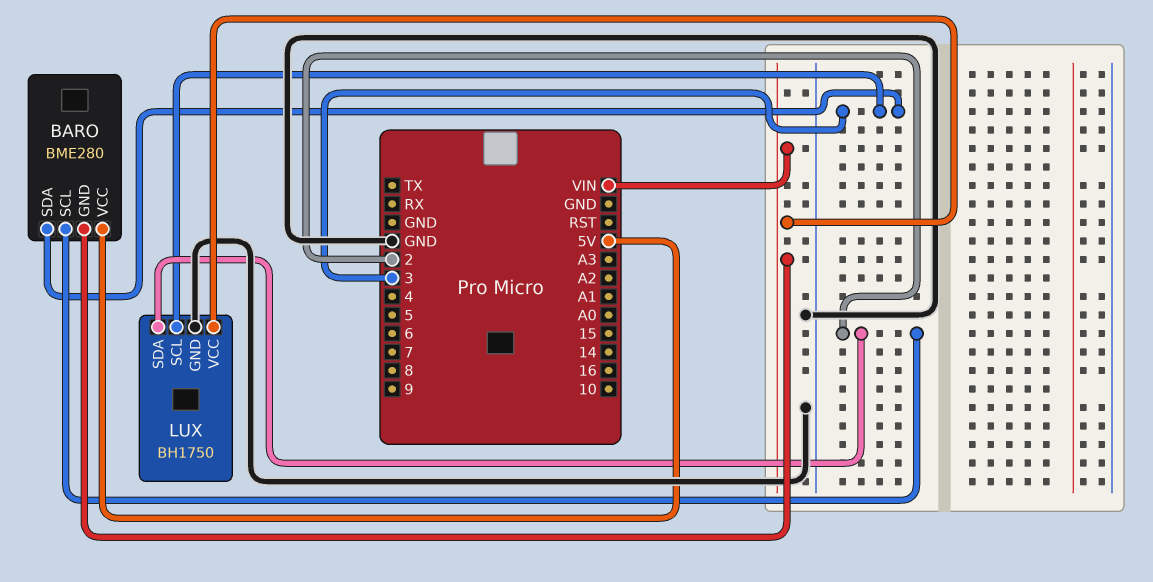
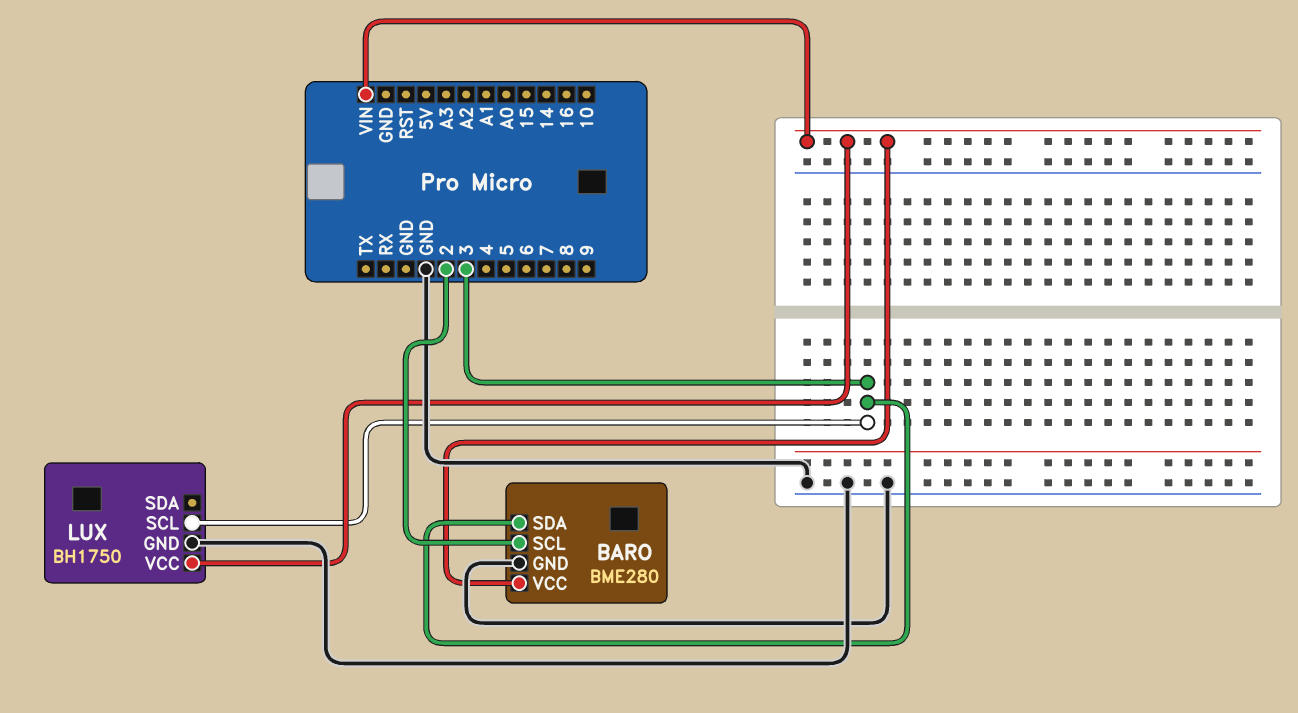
BARO pin GND: VIN -> GND
BARO pin VCC: 5V -> VIN
LUX pin SDA: 2 -> none

